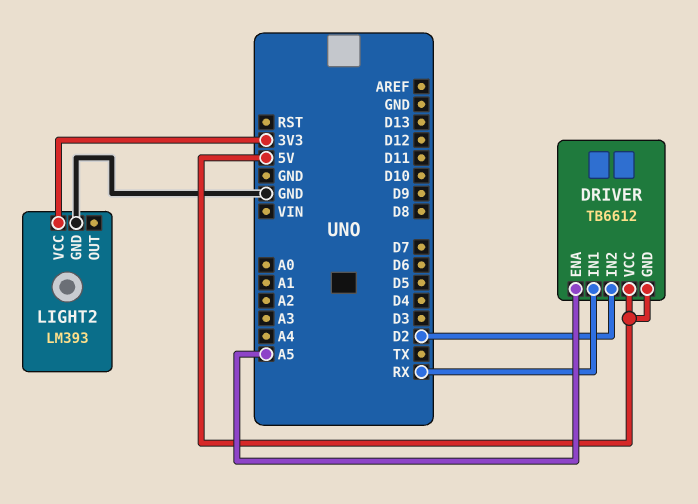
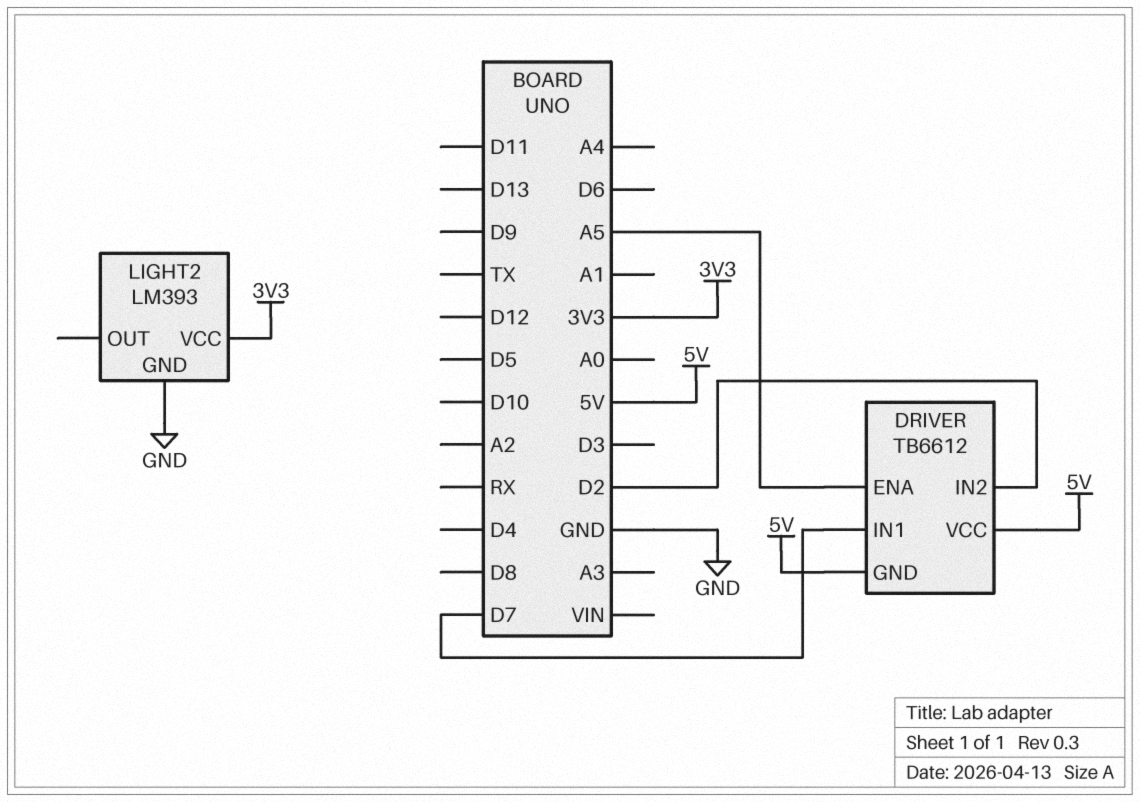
DRIVER pin IN1: RX -> D7

